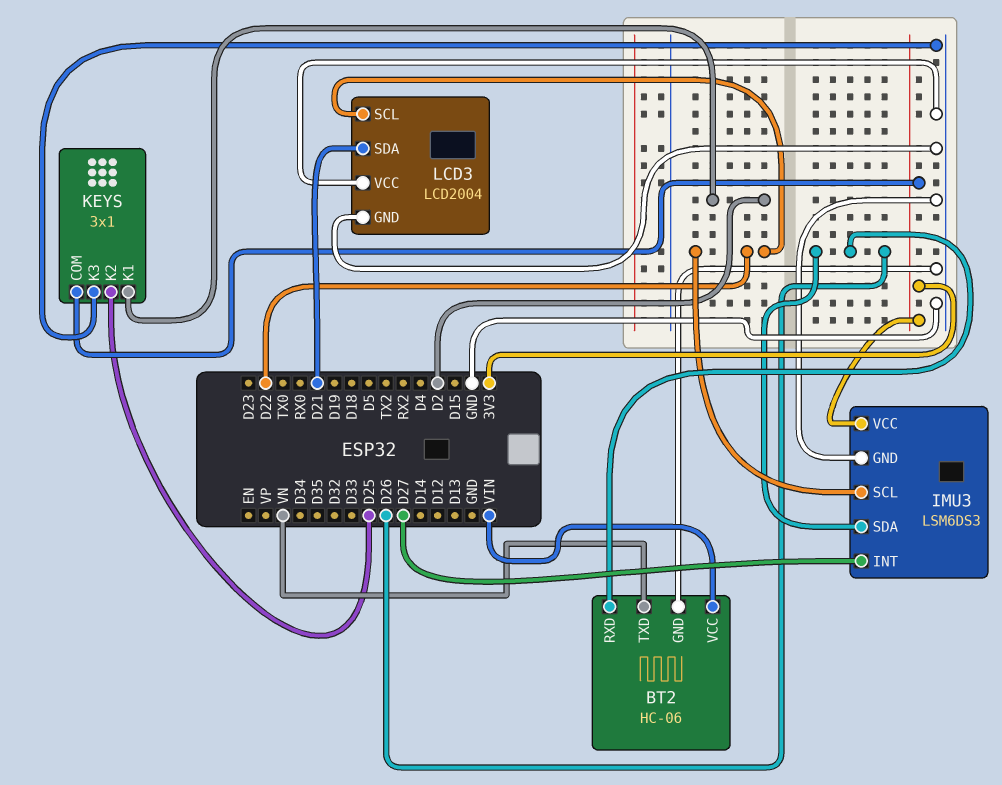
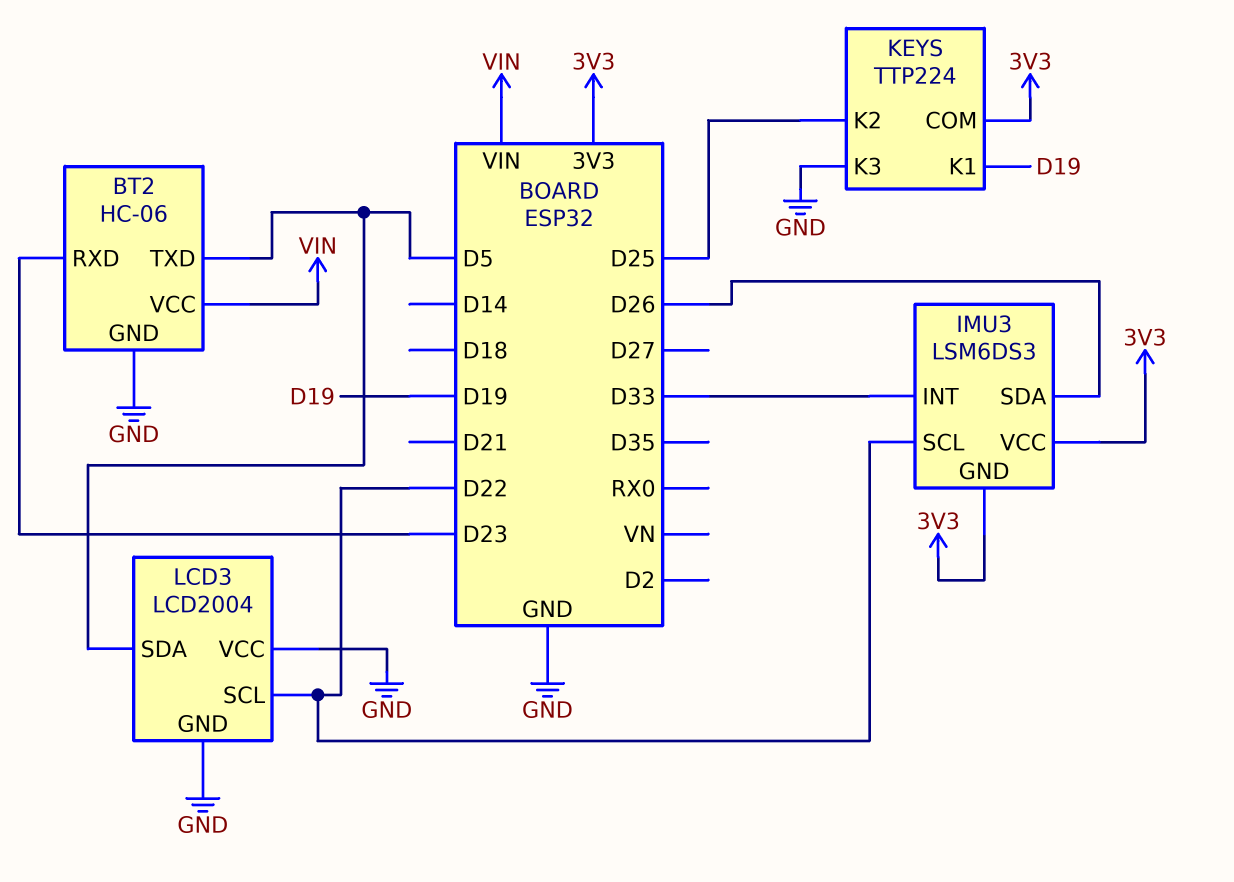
BT2 pin RXD: D26 -> D23
BT2 pin TXD: VN -> D5
IMU3 pin GND: GND -> 3V3
IMU3 pin INT: D27 -> D33
KEYS: 3x1 -> TTP224
KEYS pin K1: D2 -> D19
LCD3 pin SDA: D21 -> D5

